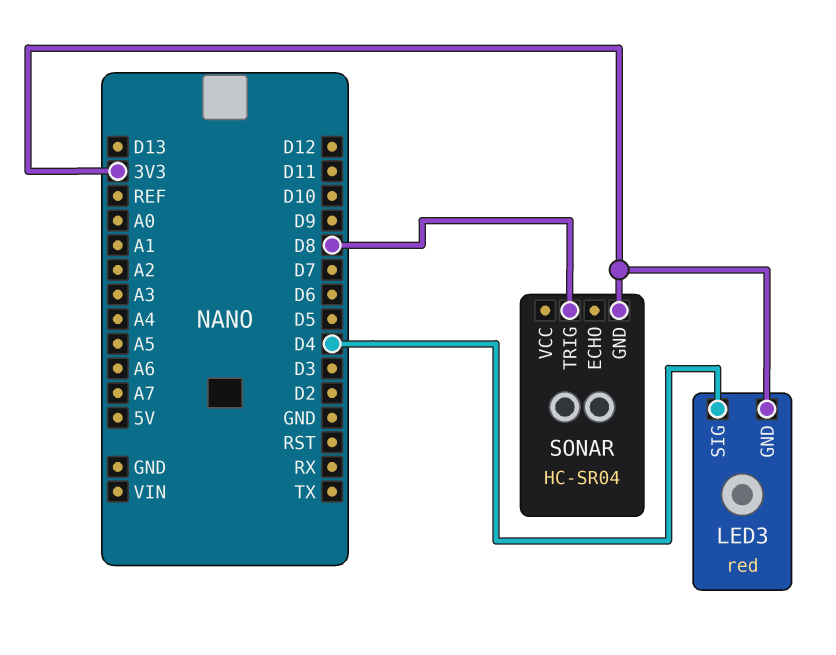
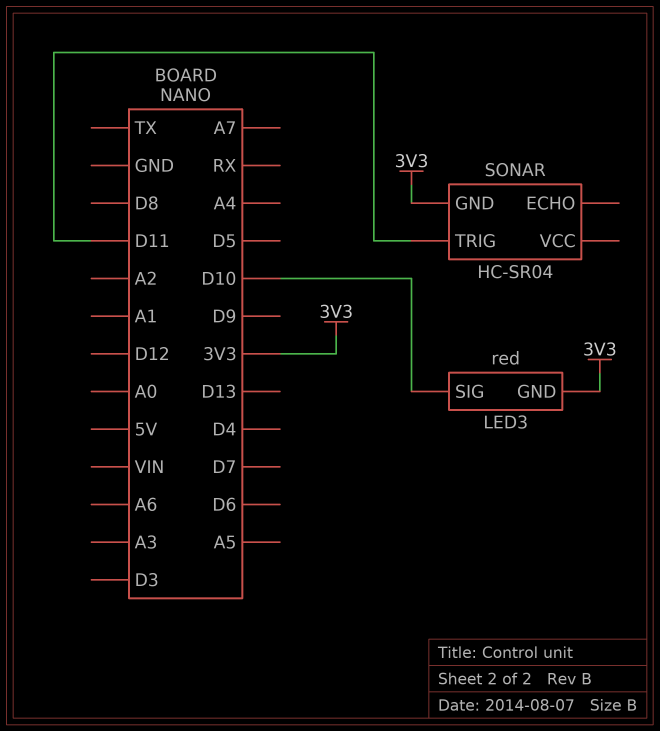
LED3 pin SIG: D4 -> D10
SONAR pin TRIG: D8 -> D11

